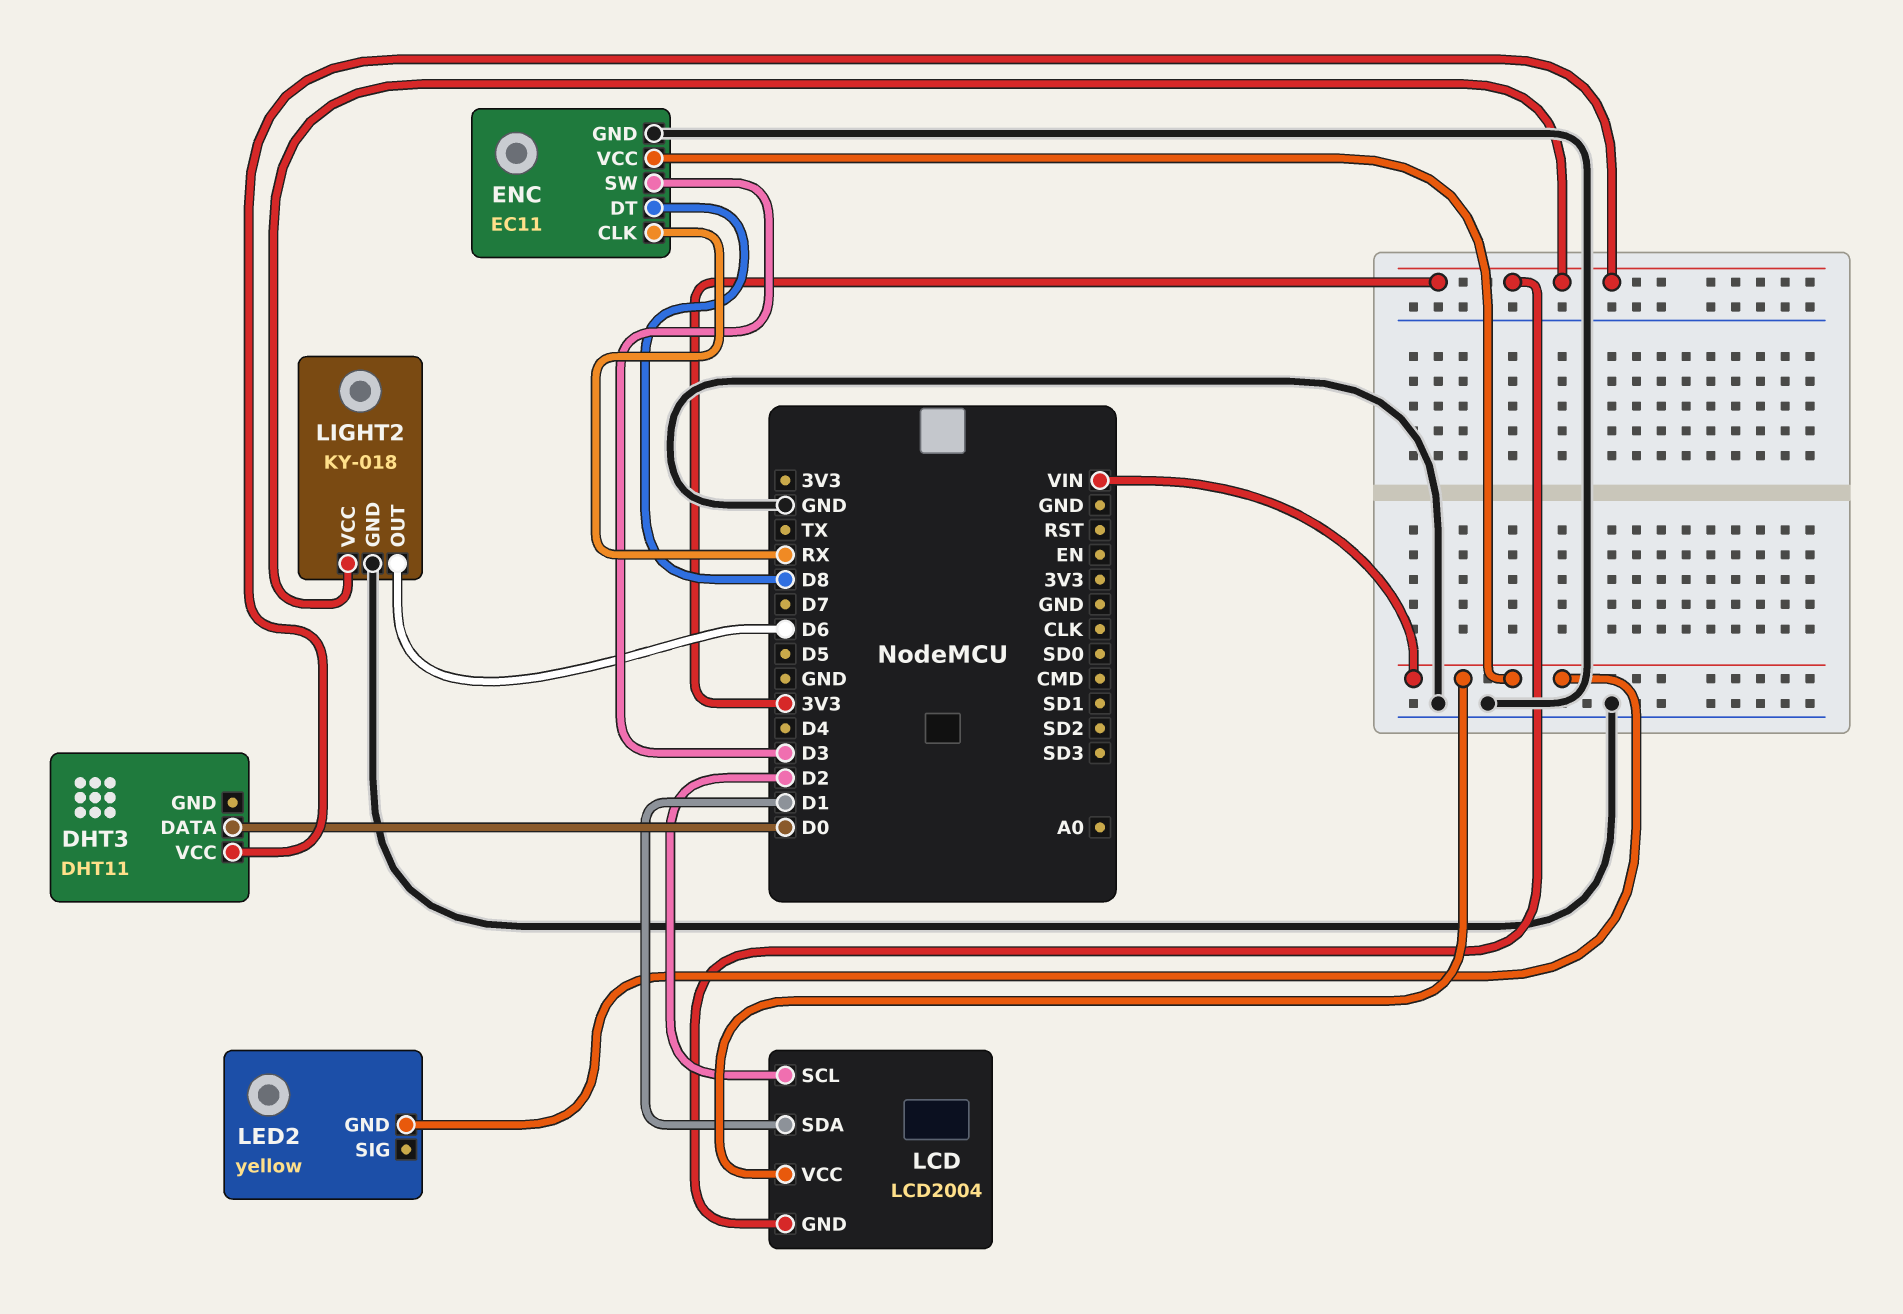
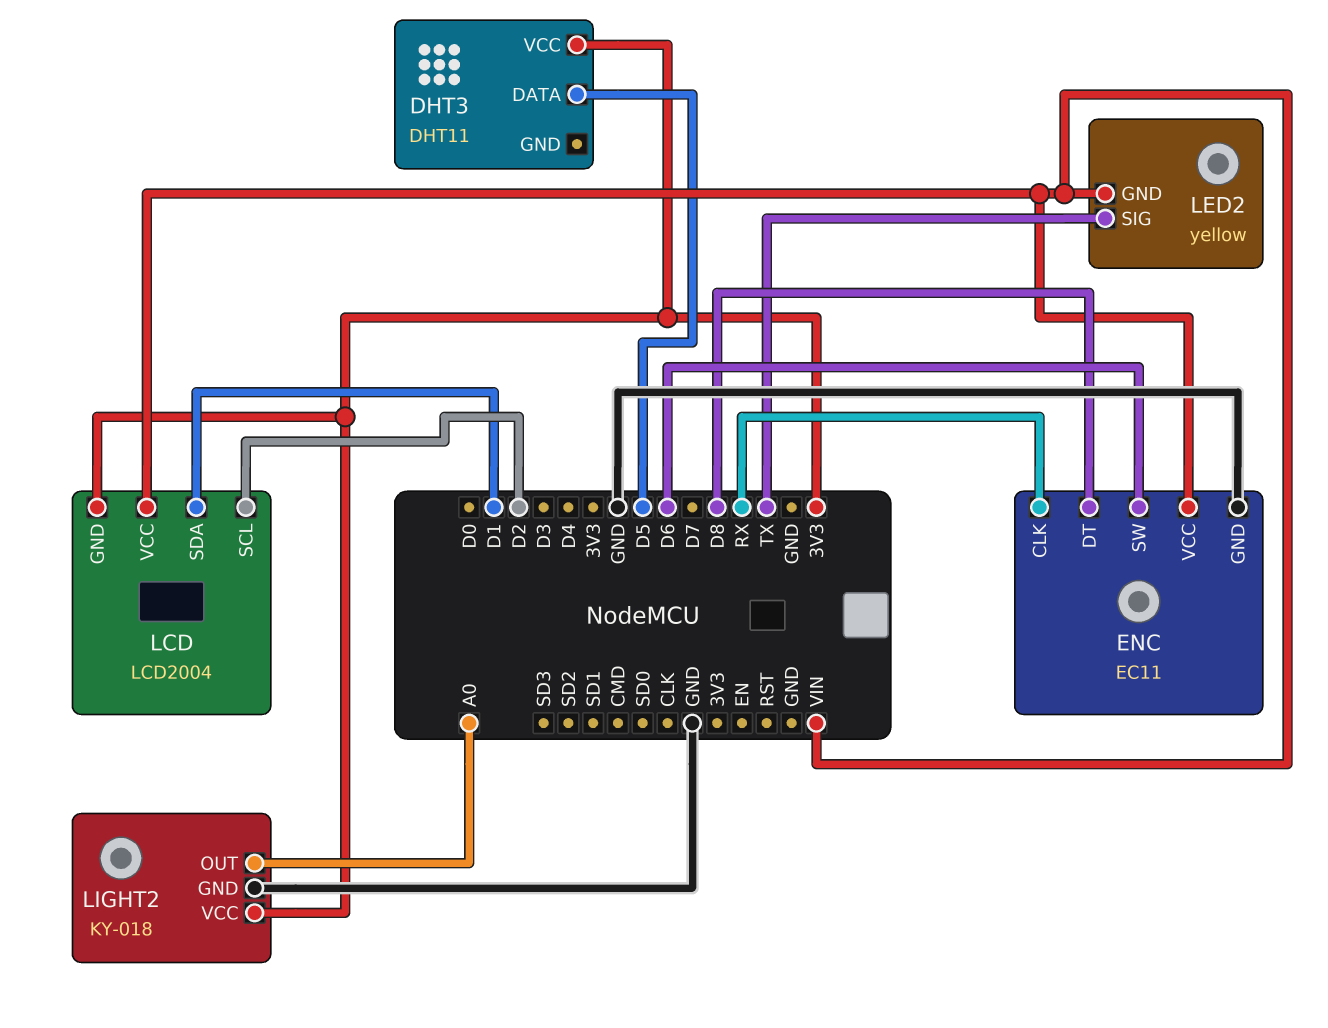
DHT3 pin DATA: D0 -> D5
ENC pin SW: D3 -> D6
LED2 pin SIG: none -> TX
LIGHT2 pin OUT: D6 -> A0

